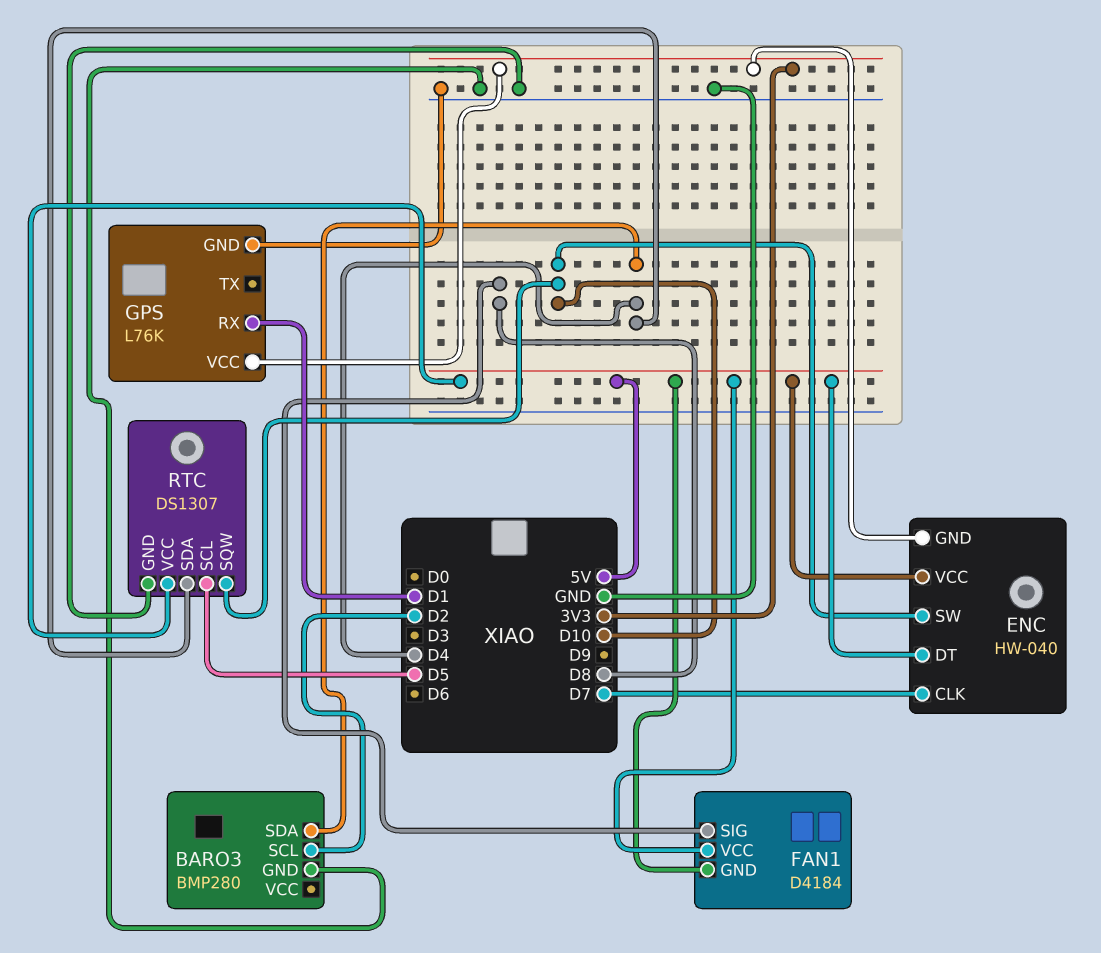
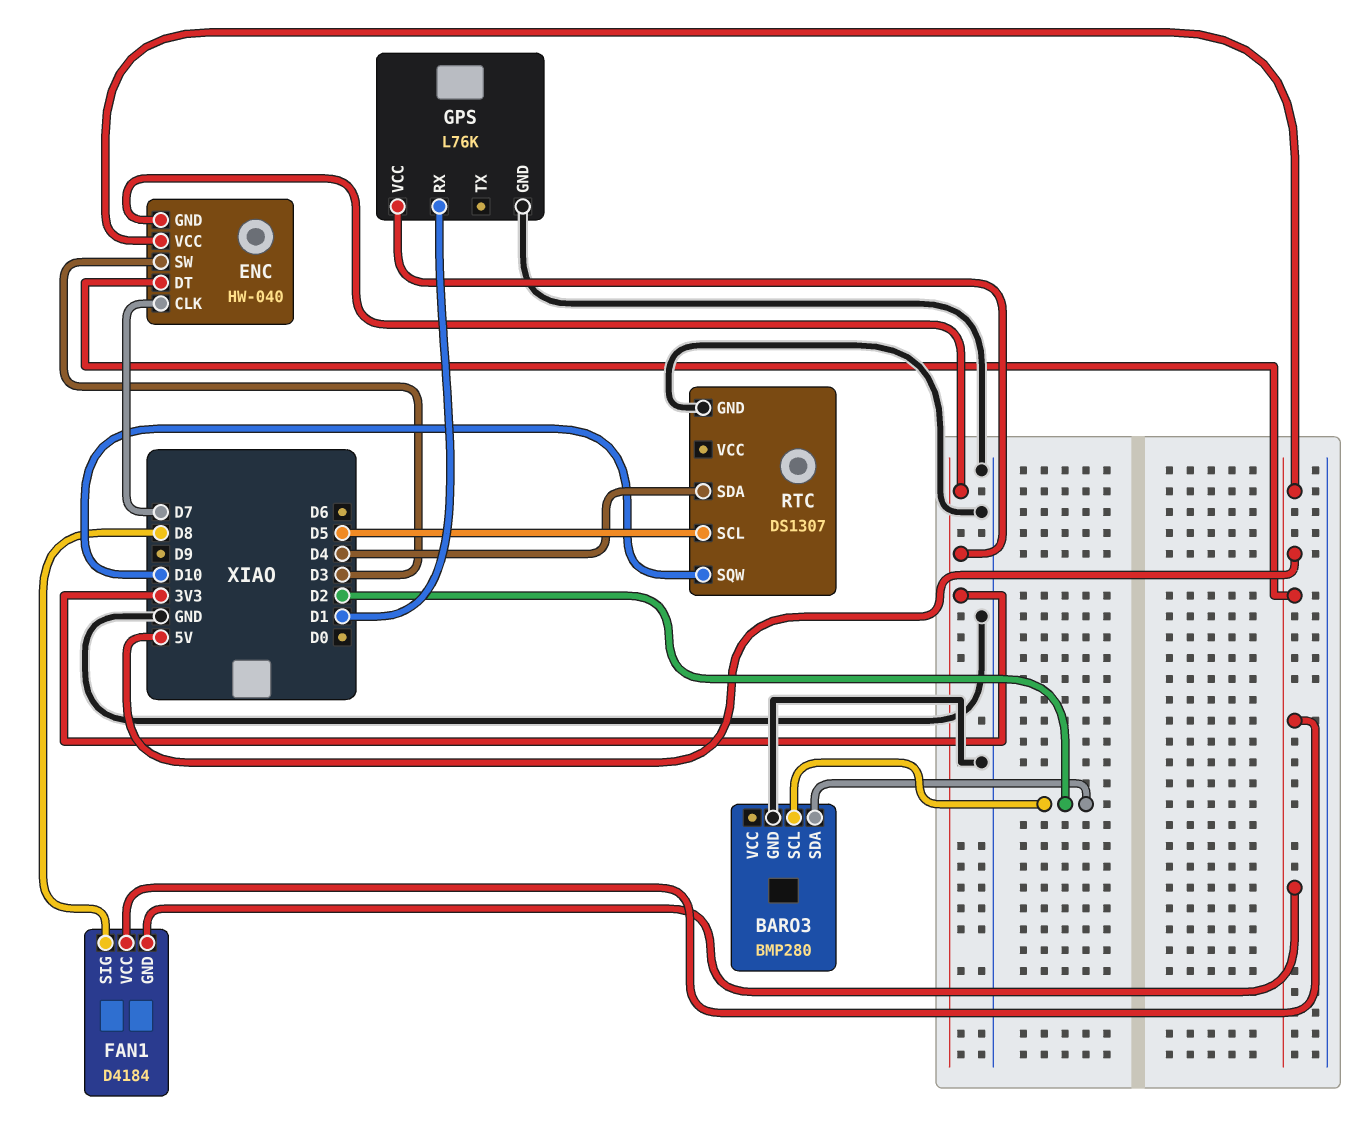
BARO3 pin SDA: D4 -> D2
ENC pin SW: D10 -> D3
RTC pin VCC: 5V -> none

